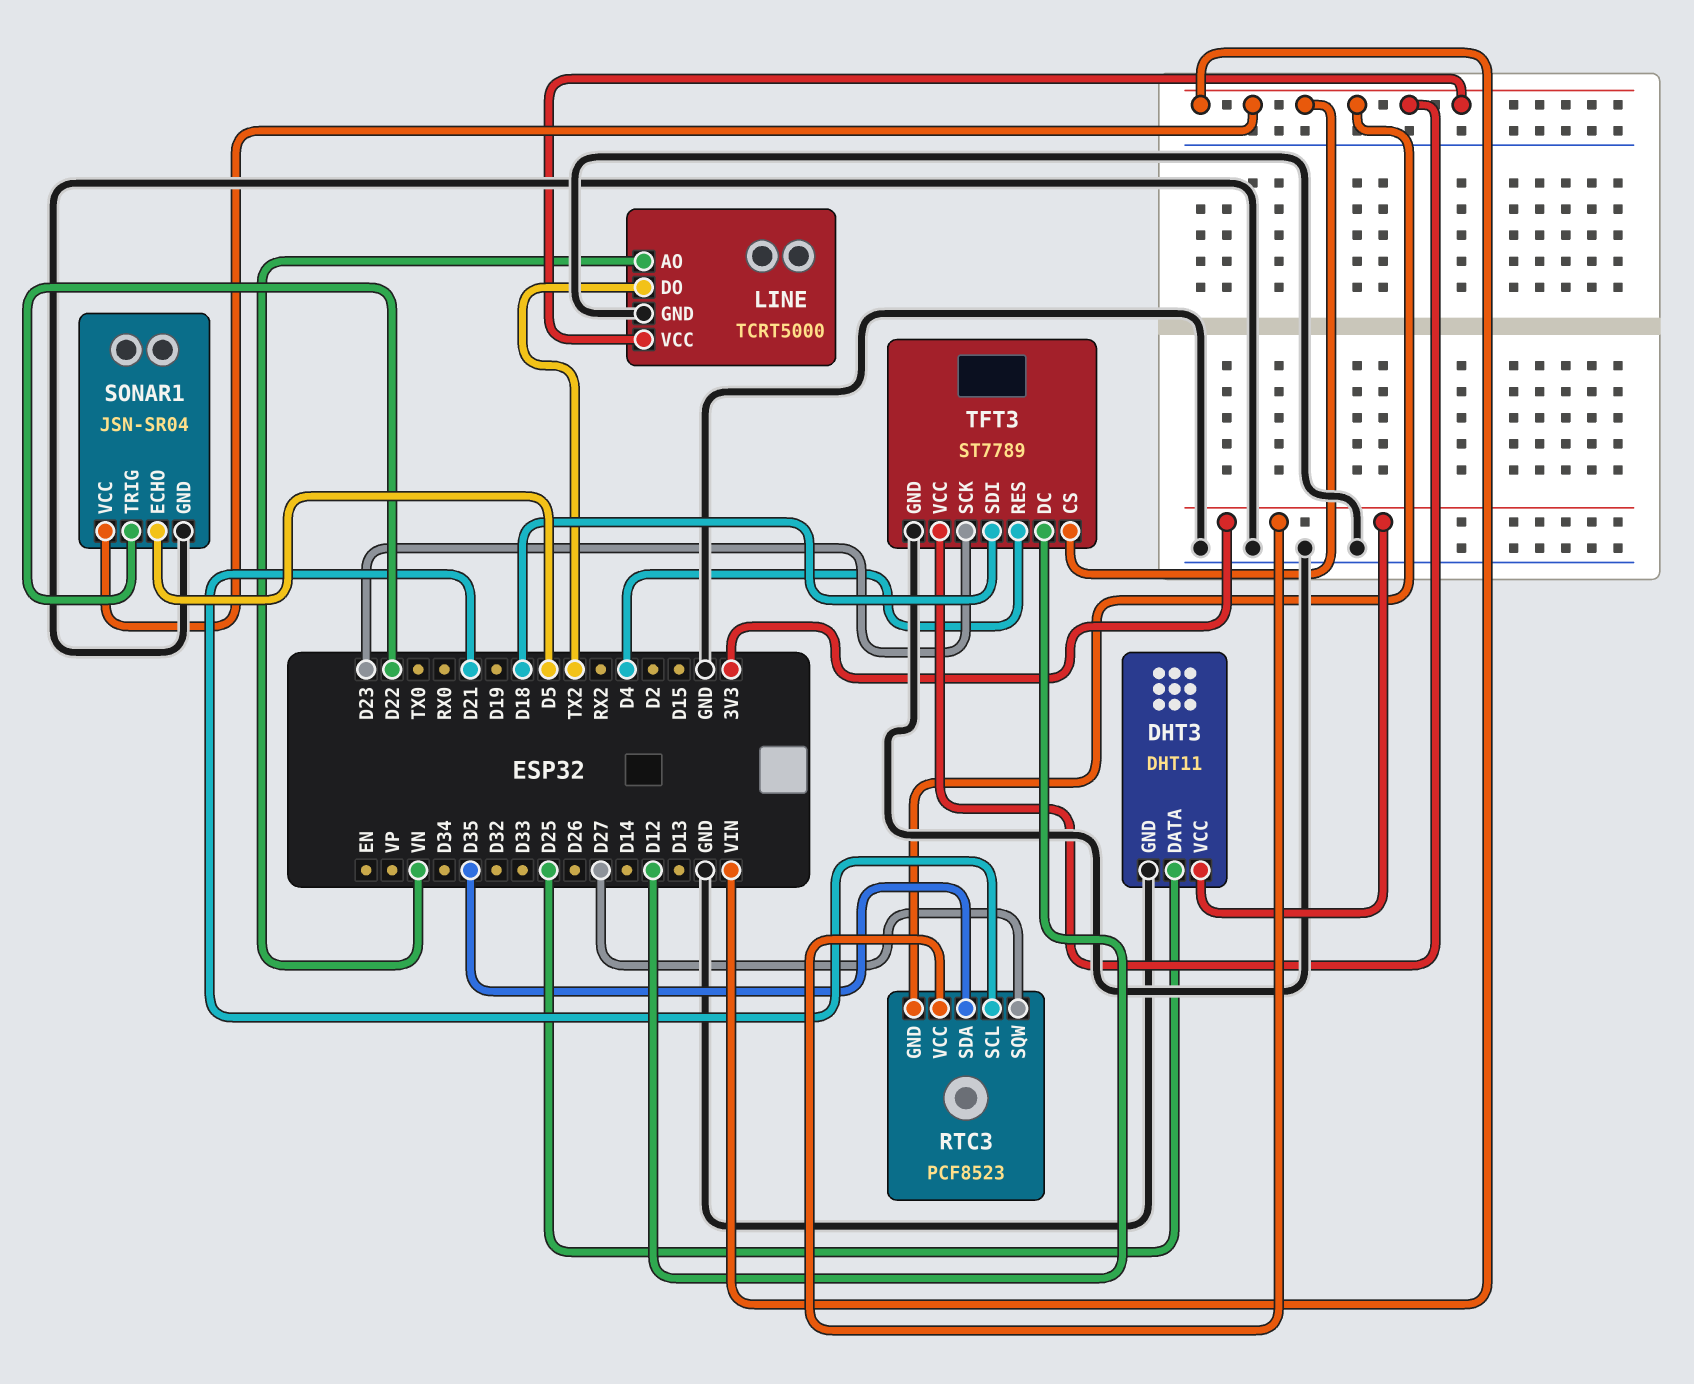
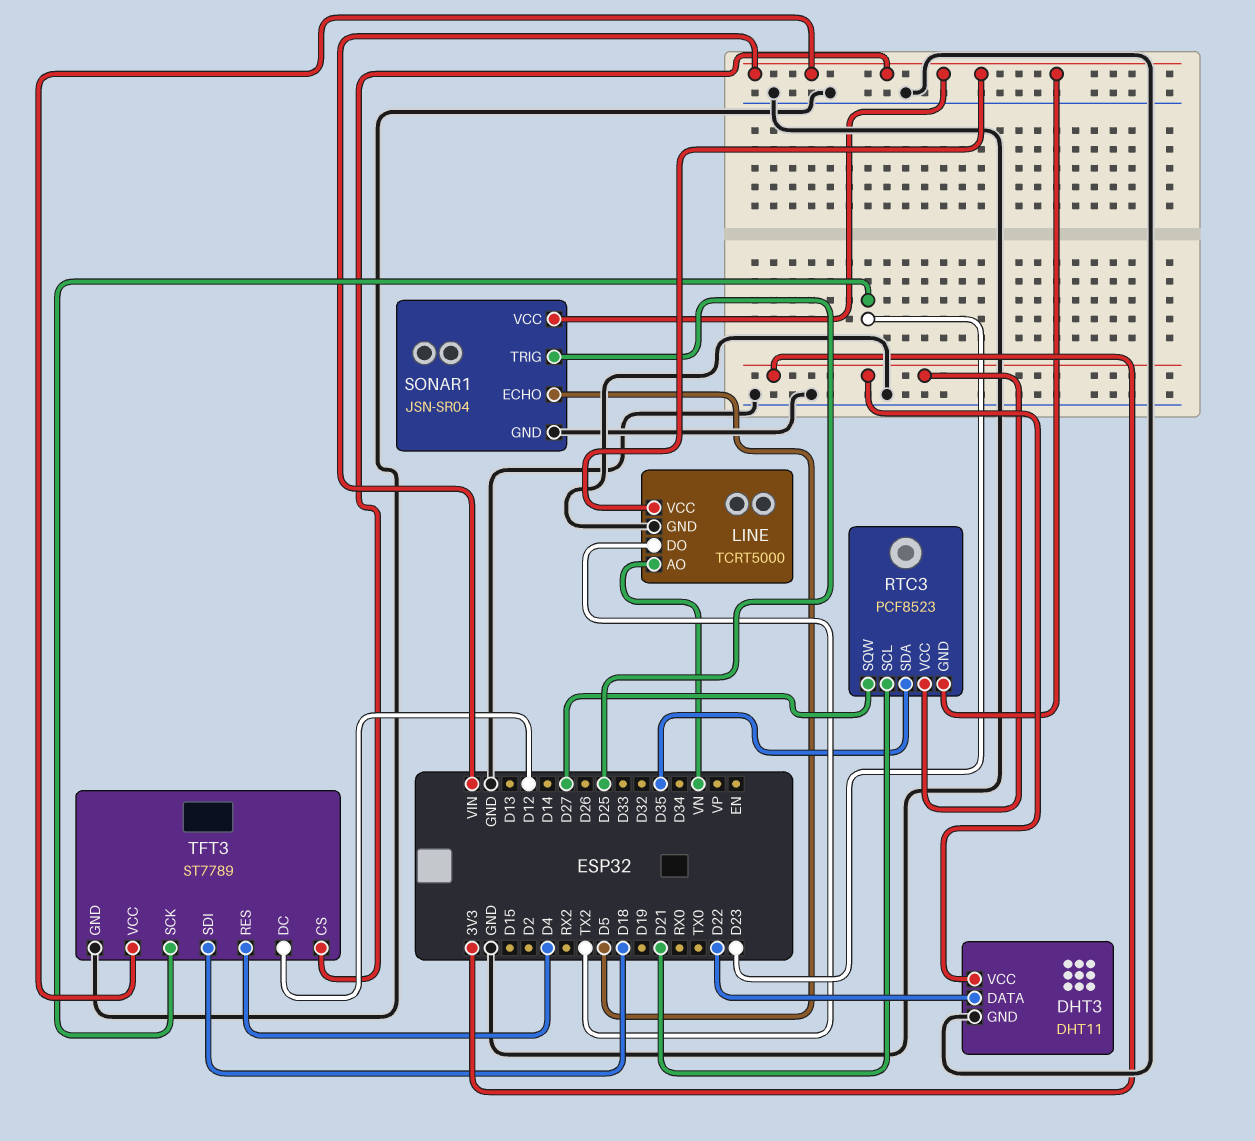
DHT3 pin DATA: D25 -> D22
SONAR1 pin TRIG: D22 -> D25

